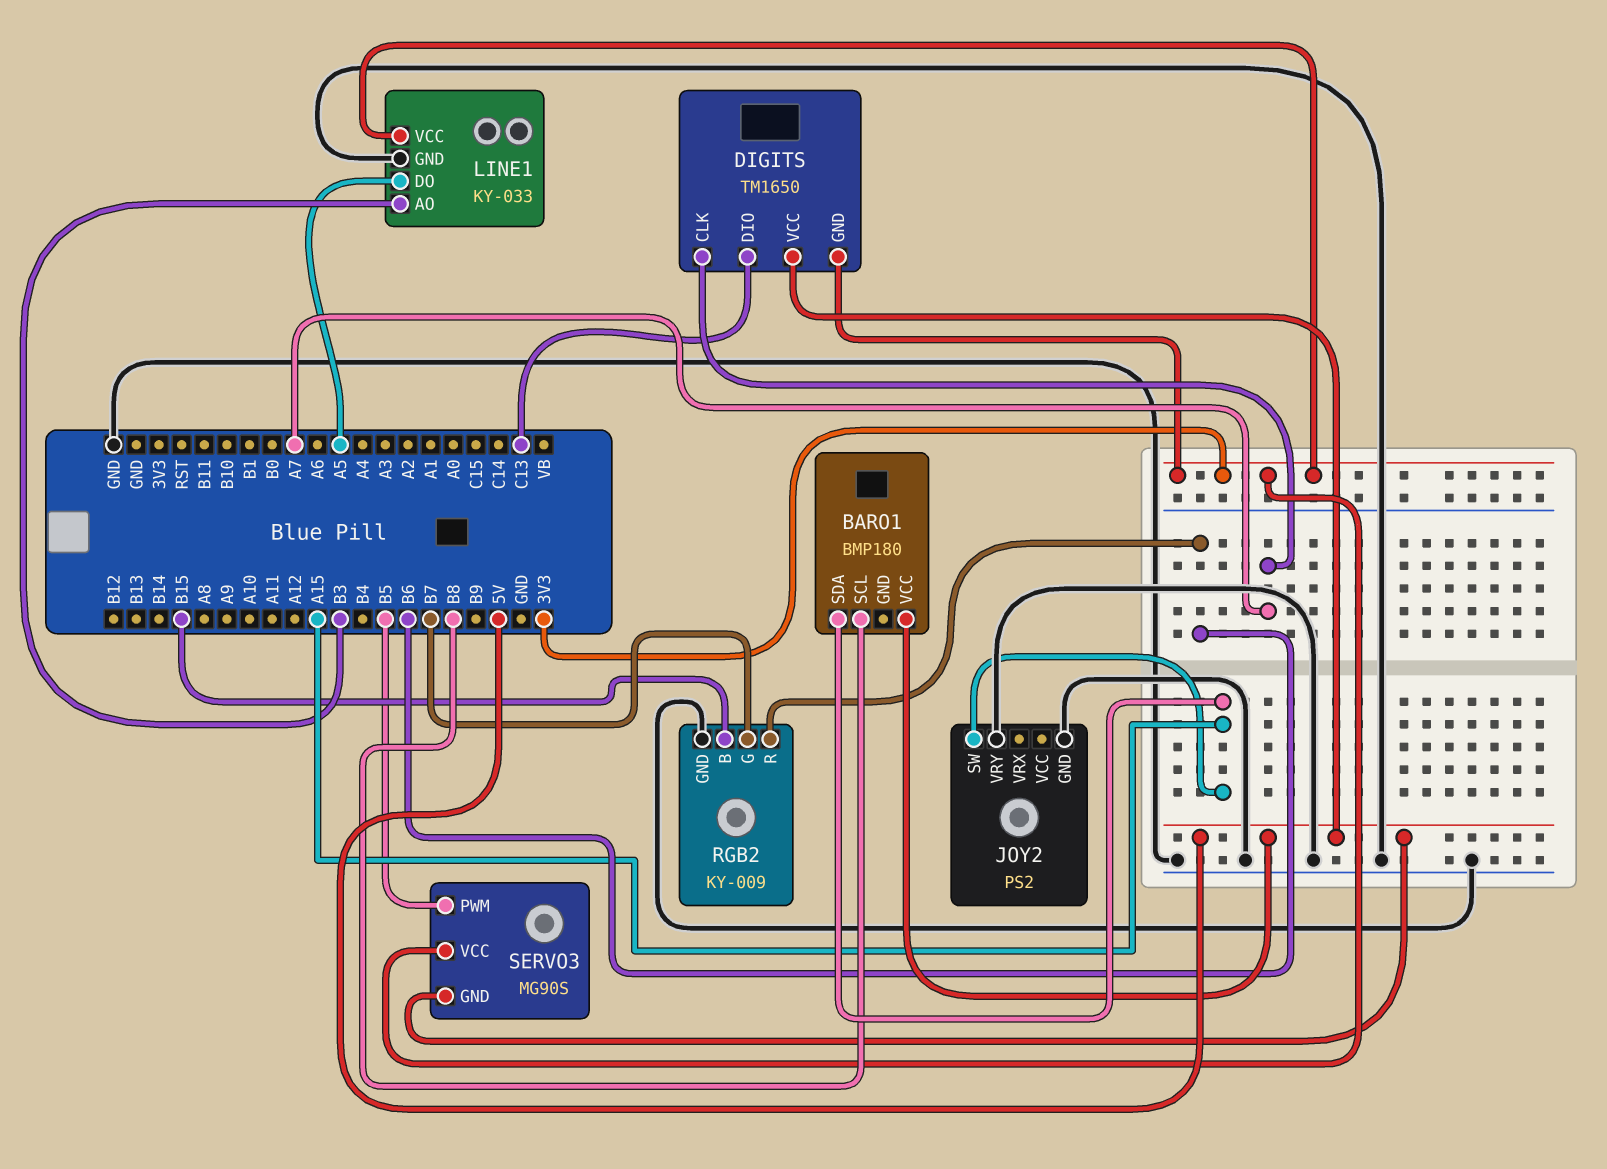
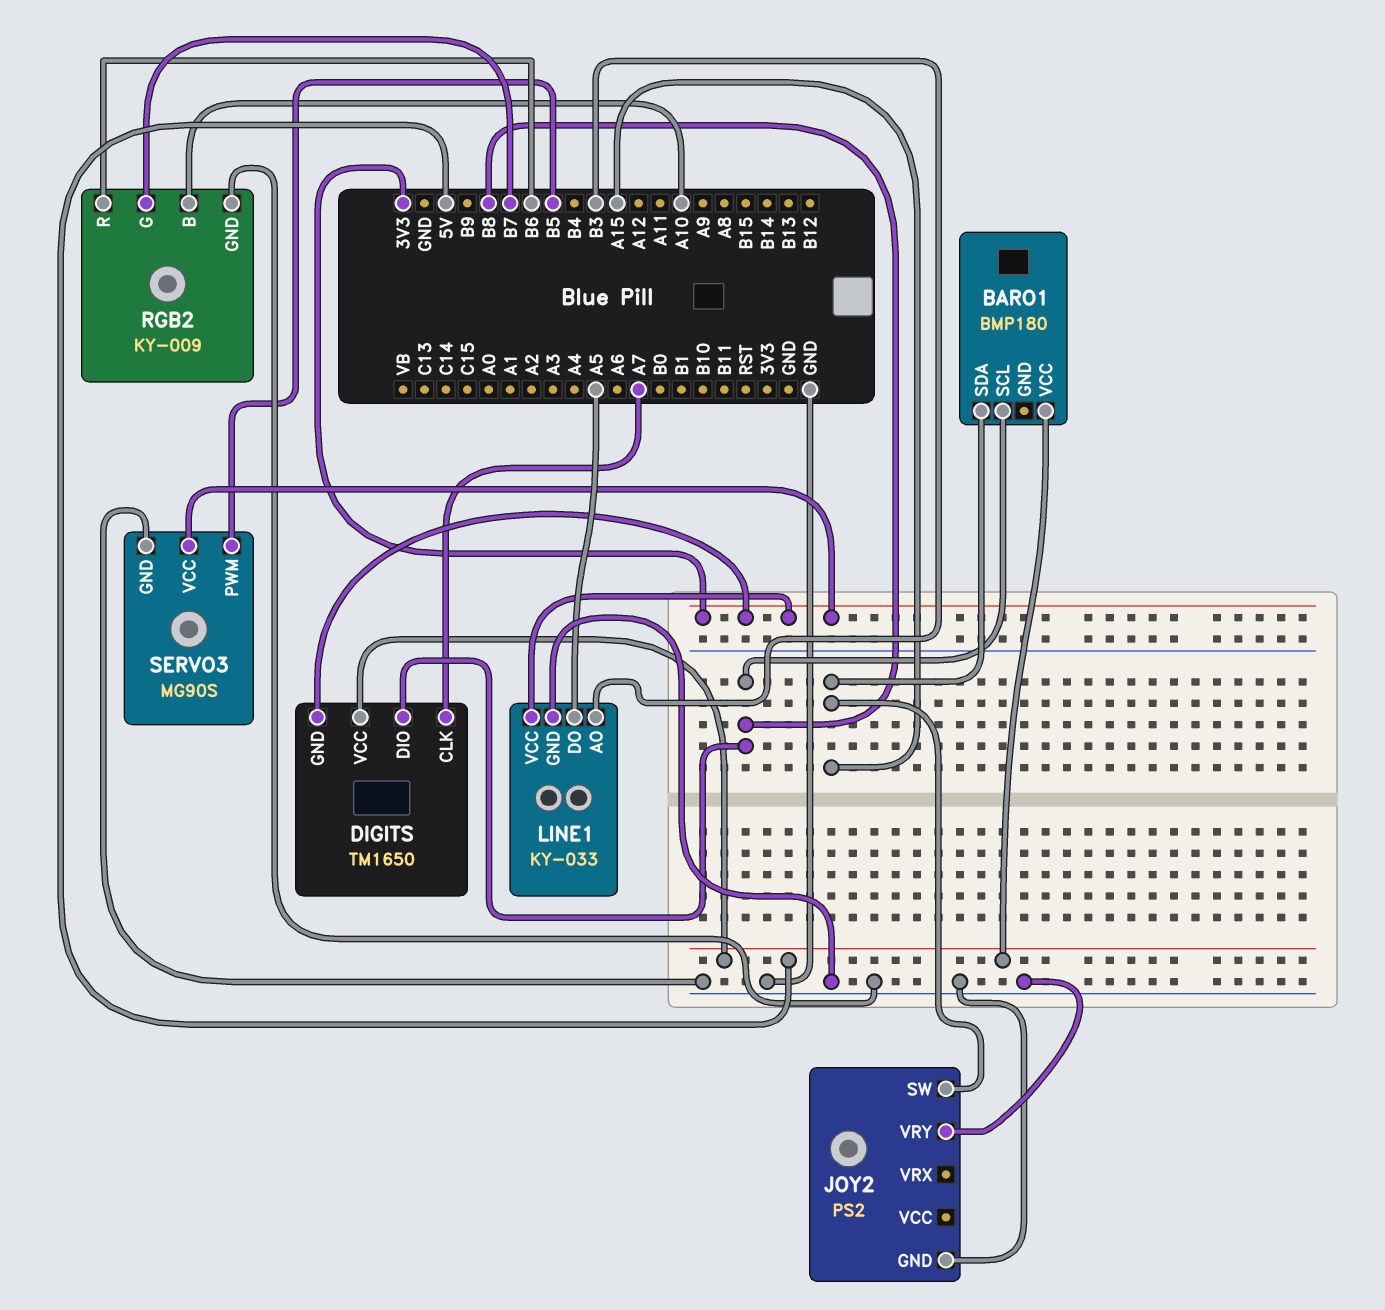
DIGITS pin DIO: C13 -> B8
RGB2 pin B: B15 -> A10
SERVO3 pin GND: 5V -> GND

